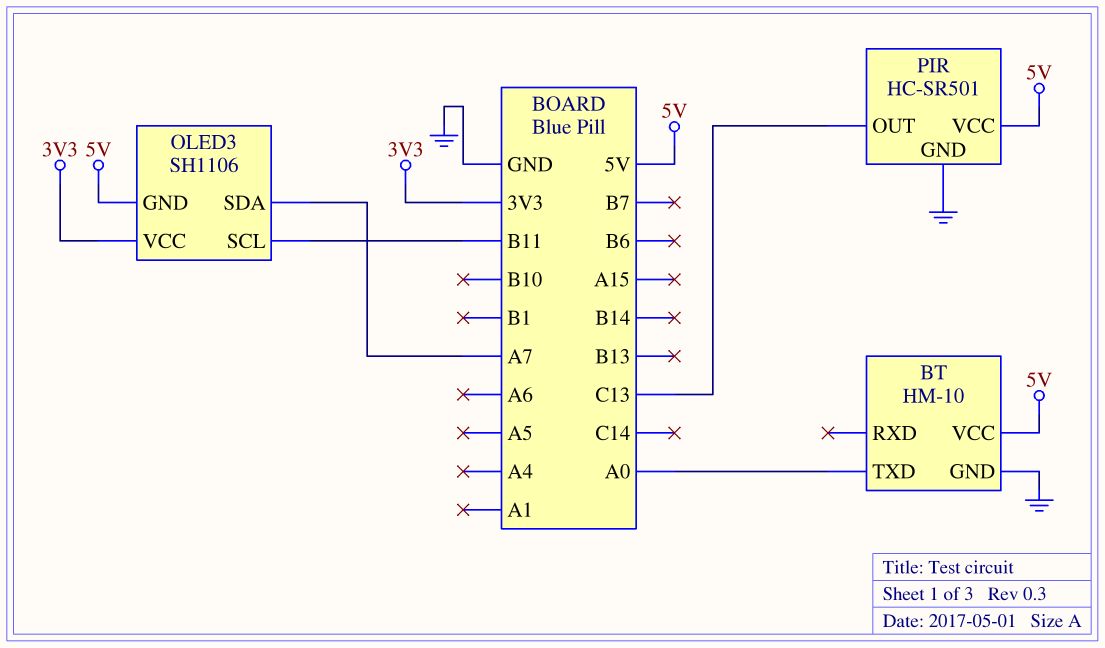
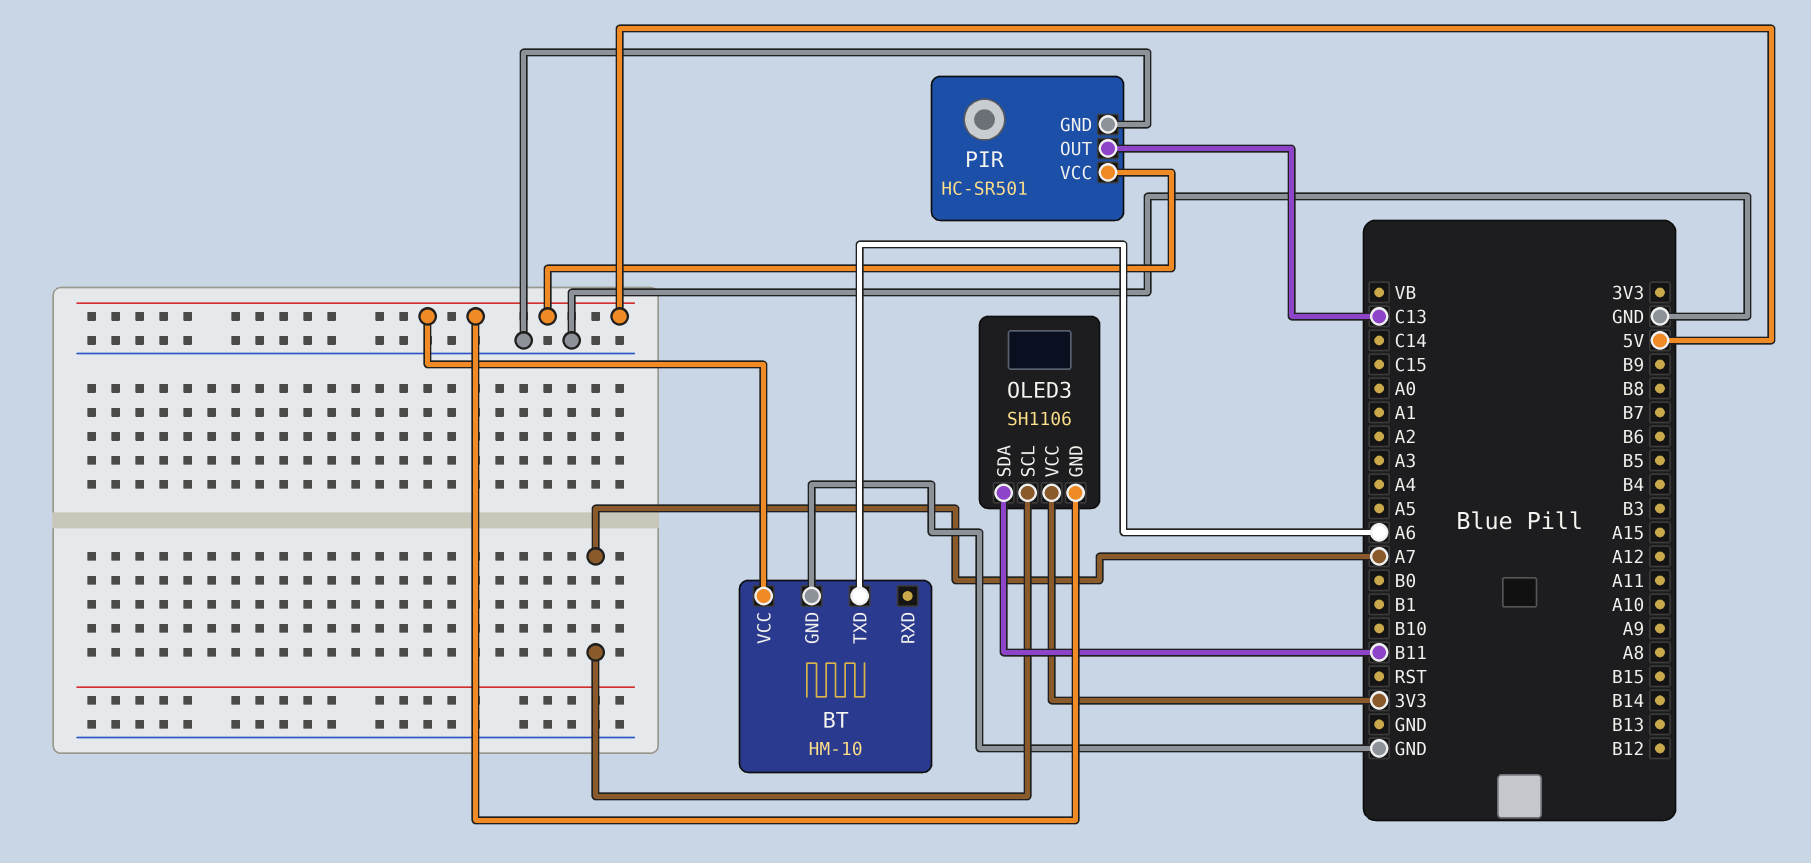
BT pin TXD: A0 -> A6
OLED3 pin SCL: B11 -> A7
OLED3 pin SDA: A7 -> B11

